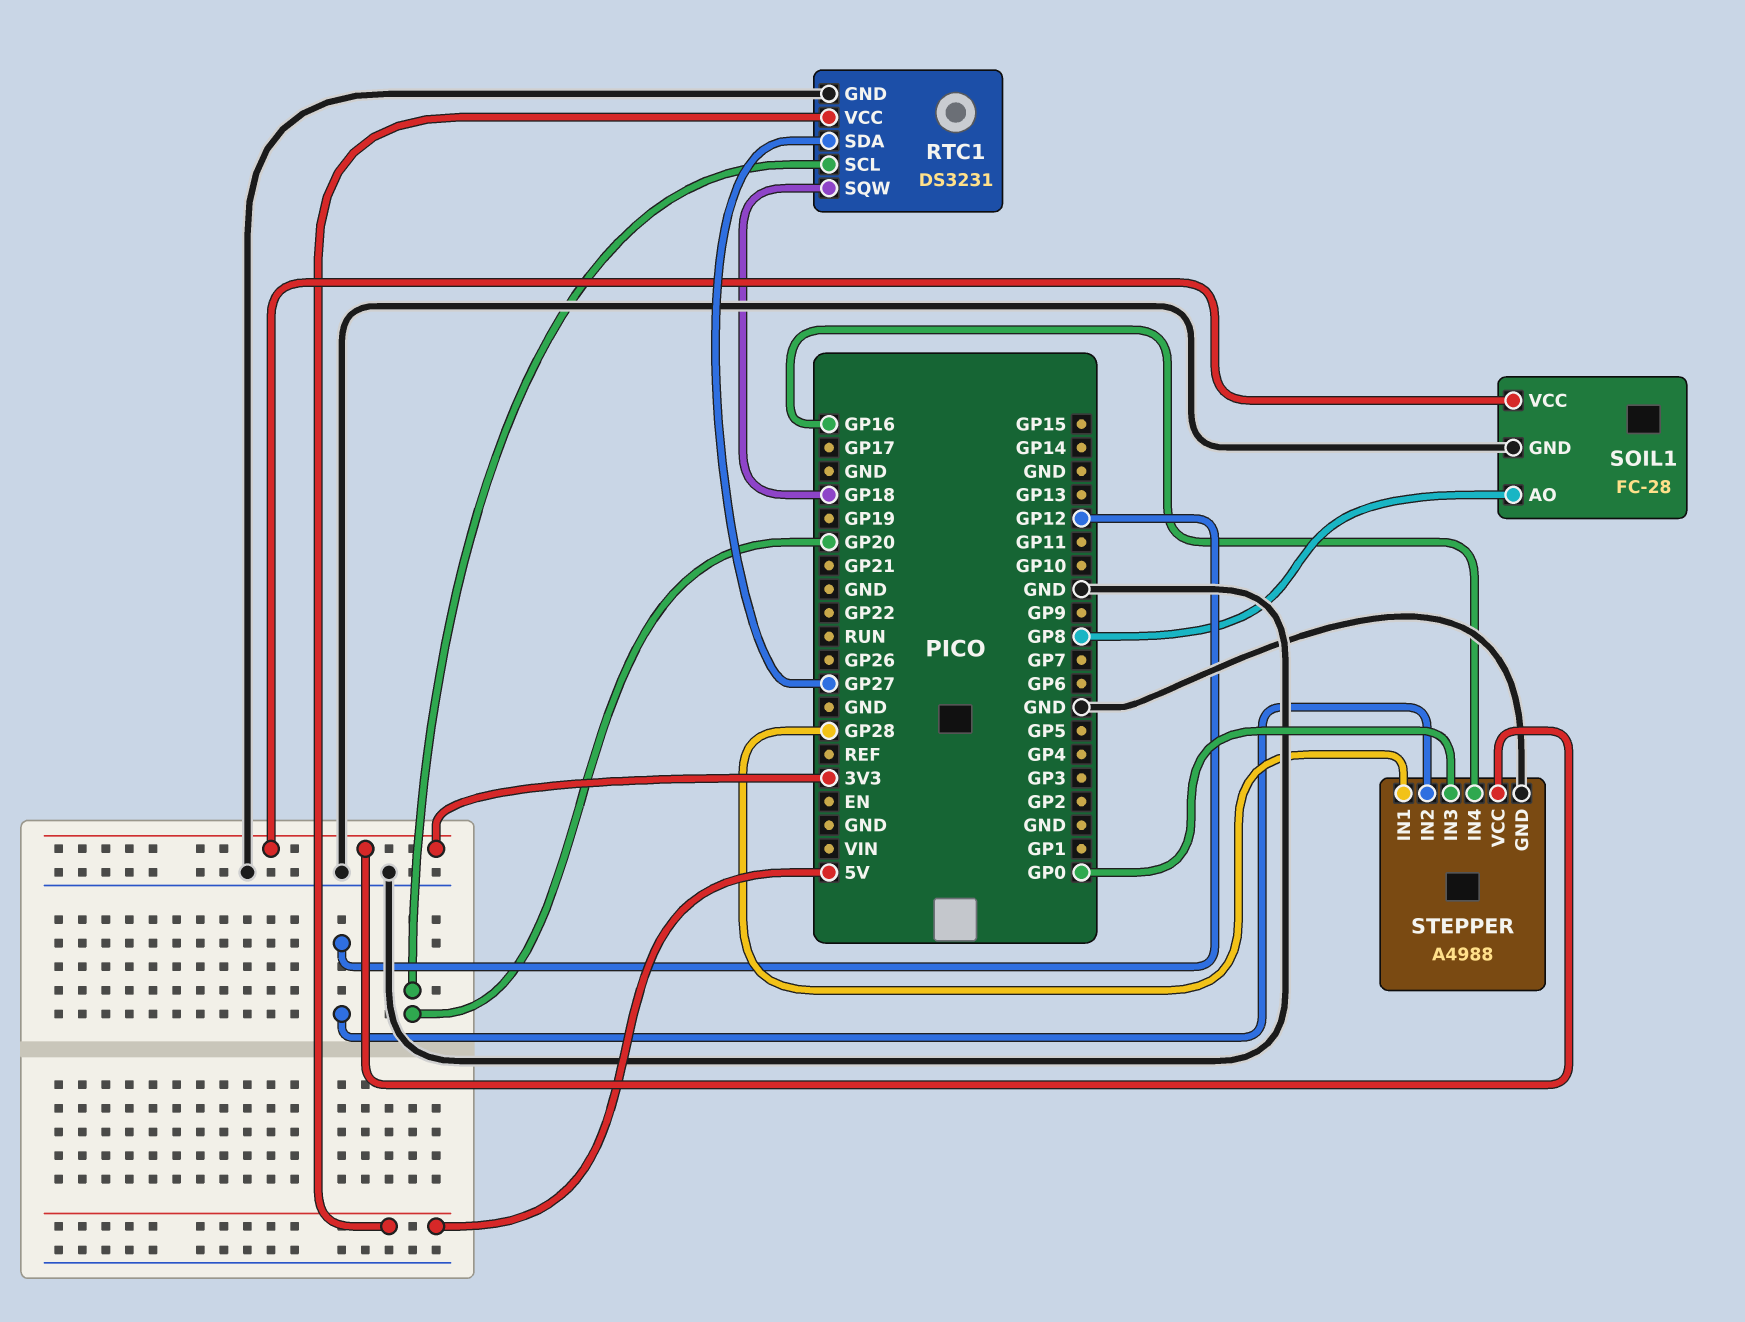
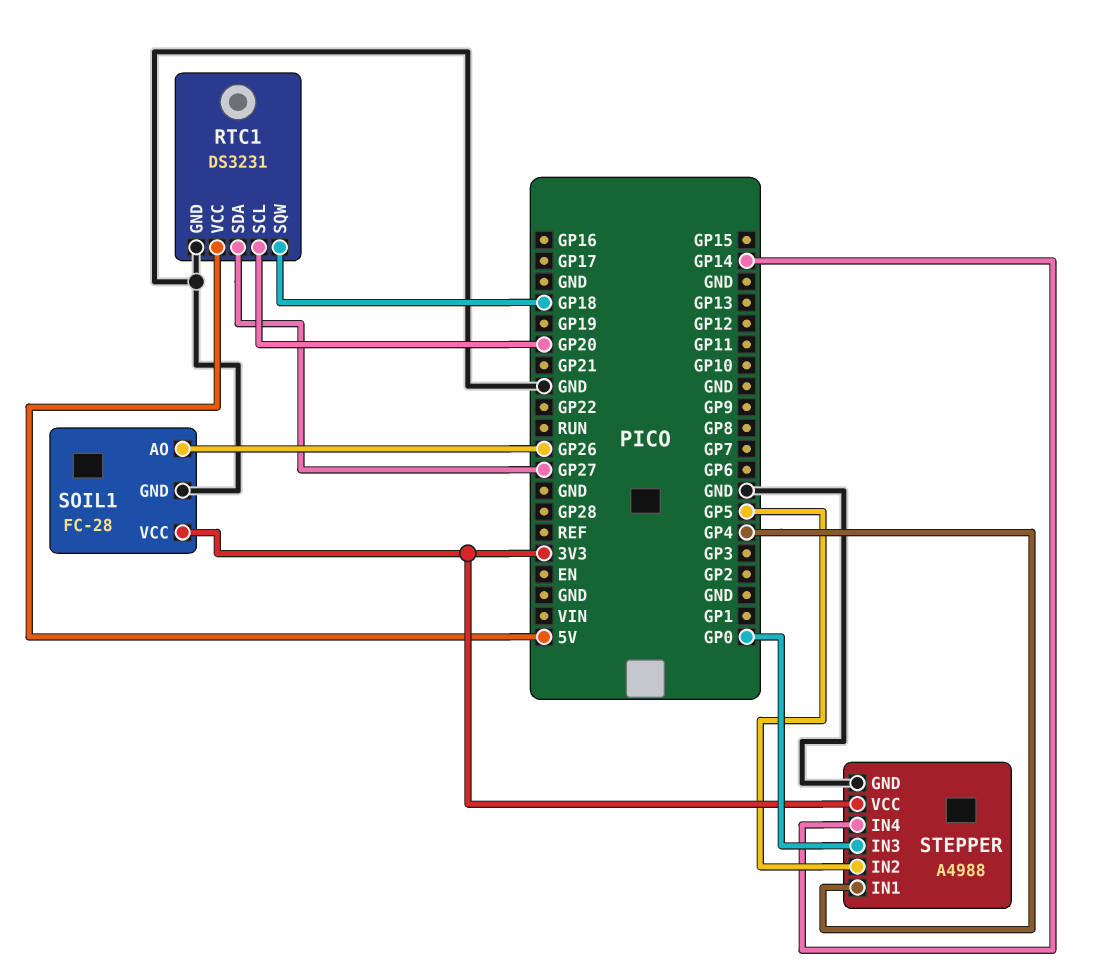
SOIL1 pin AO: GP8 -> GP26
STEPPER pin IN1: GP28 -> GP4
STEPPER pin IN2: GP12 -> GP5
STEPPER pin IN4: GP16 -> GP14

